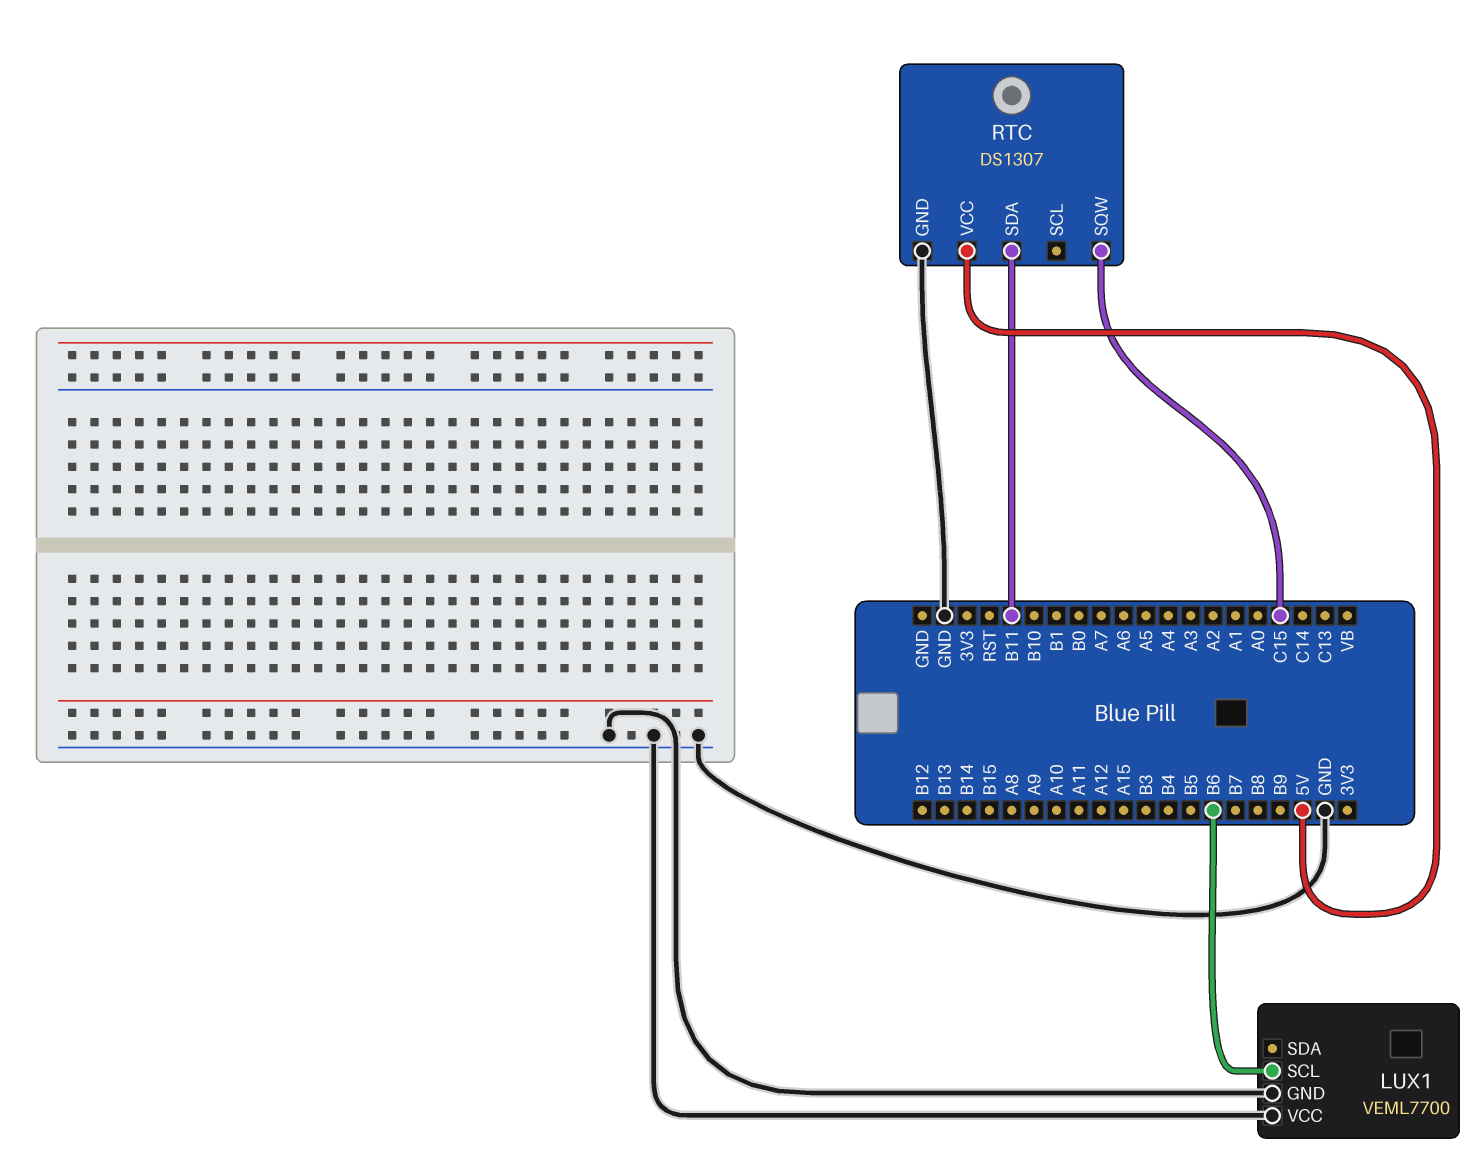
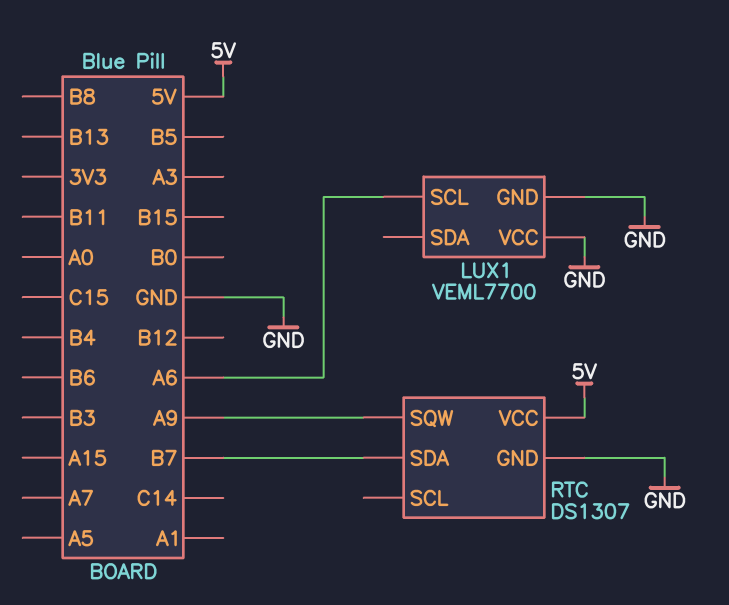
LUX1 pin SCL: B6 -> A6
RTC pin SDA: B11 -> B7
RTC pin SQW: C15 -> A9

